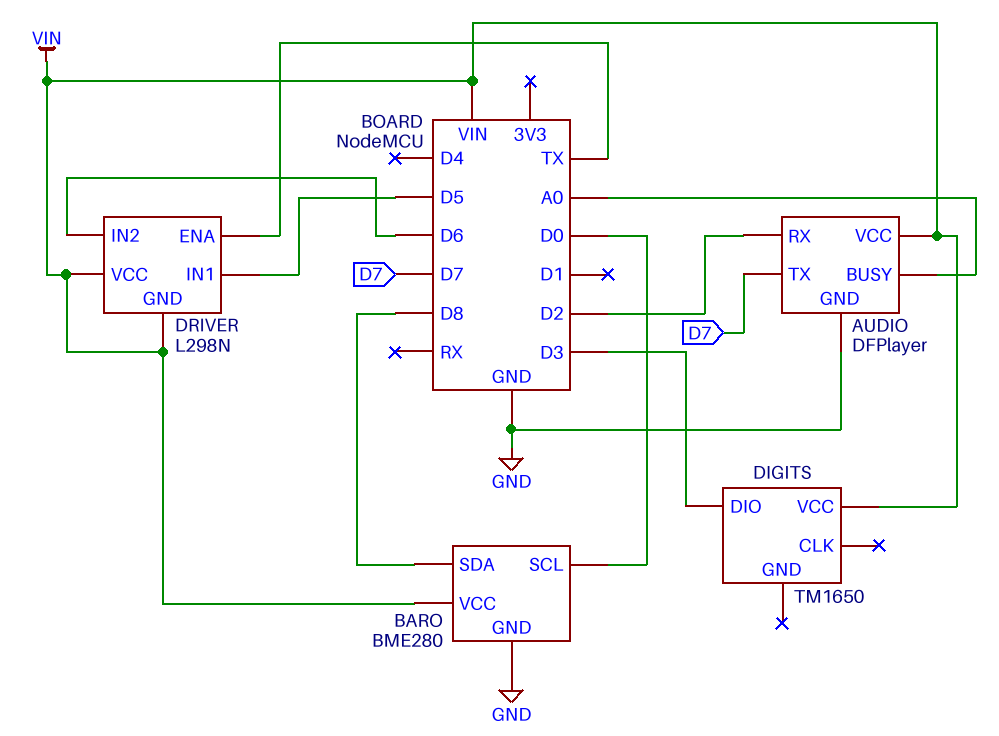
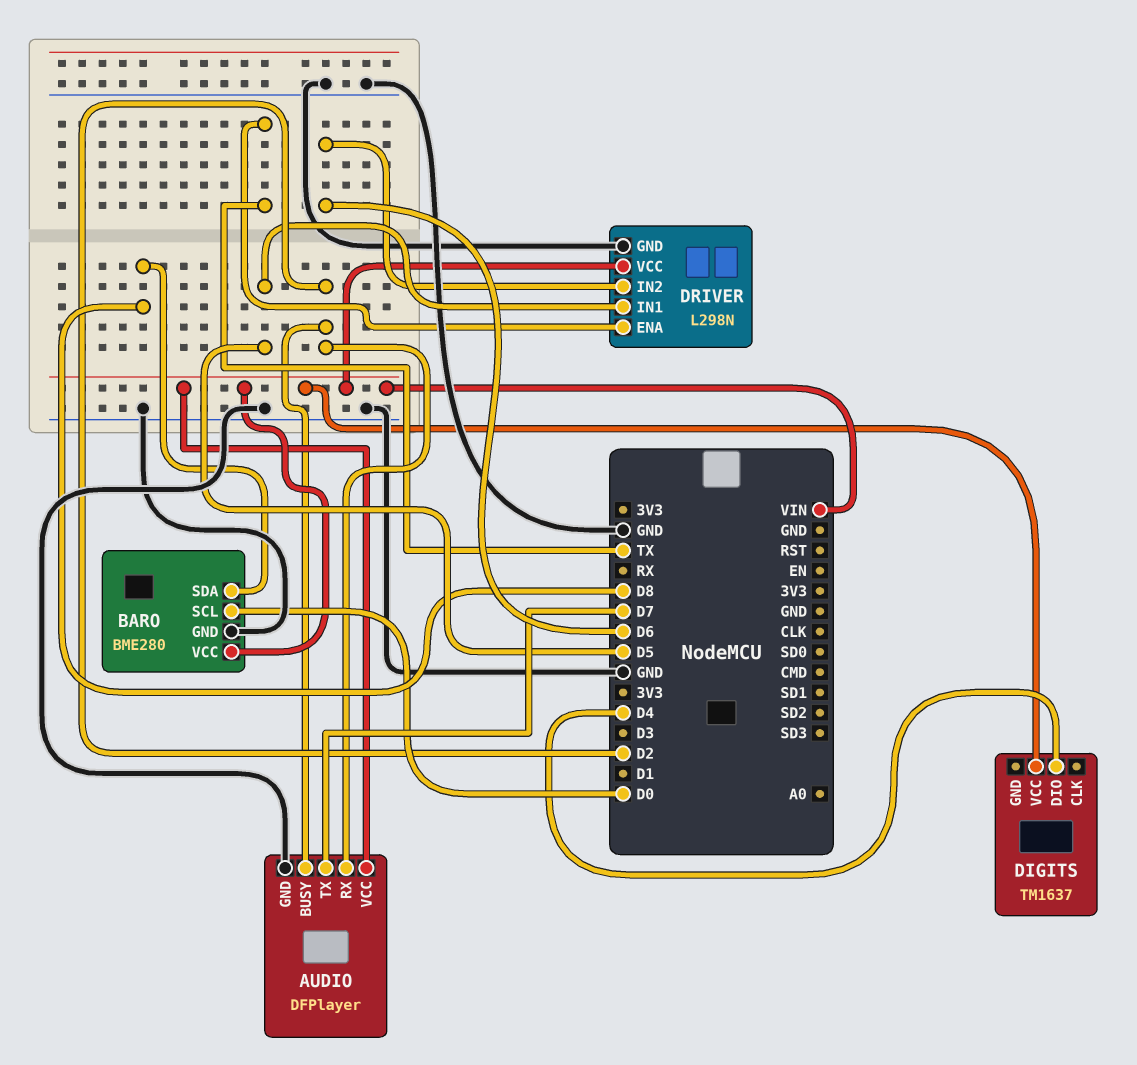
AUDIO pin BUSY: A0 -> D2
DIGITS: TM1650 -> TM1637
DIGITS pin DIO: D3 -> D4
DRIVER pin GND: VIN -> GND

